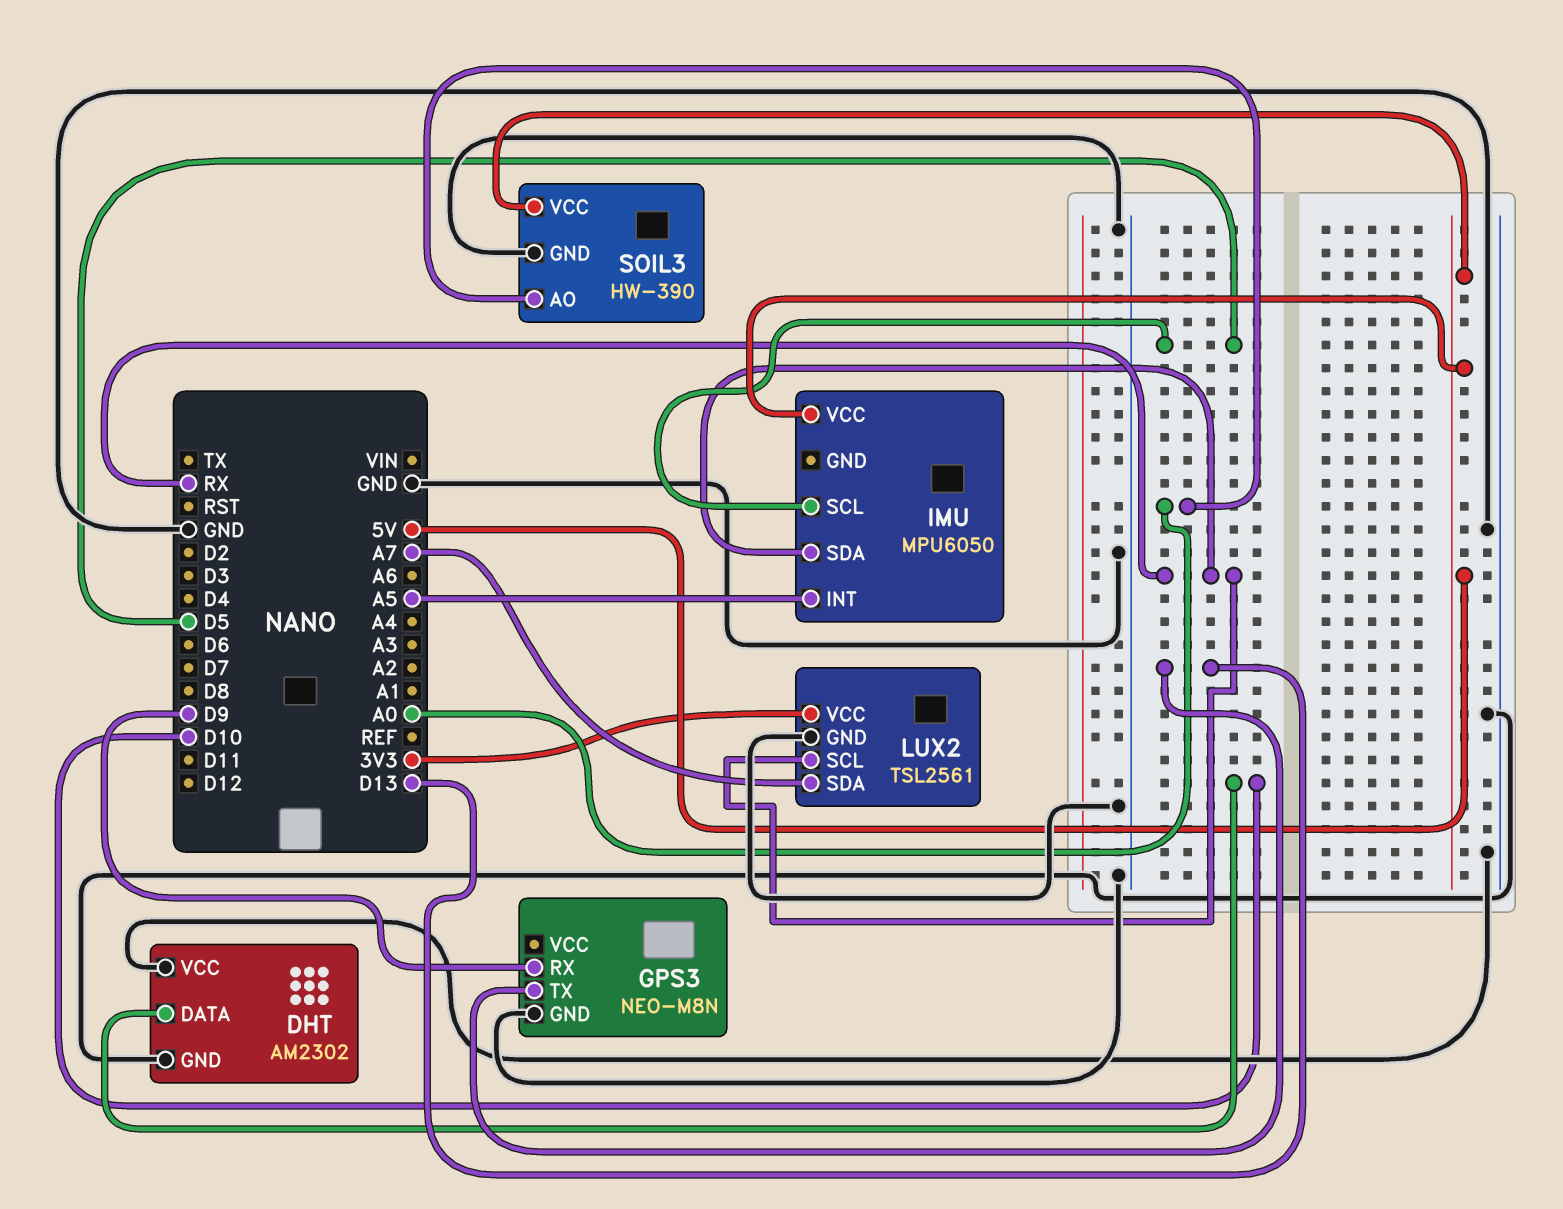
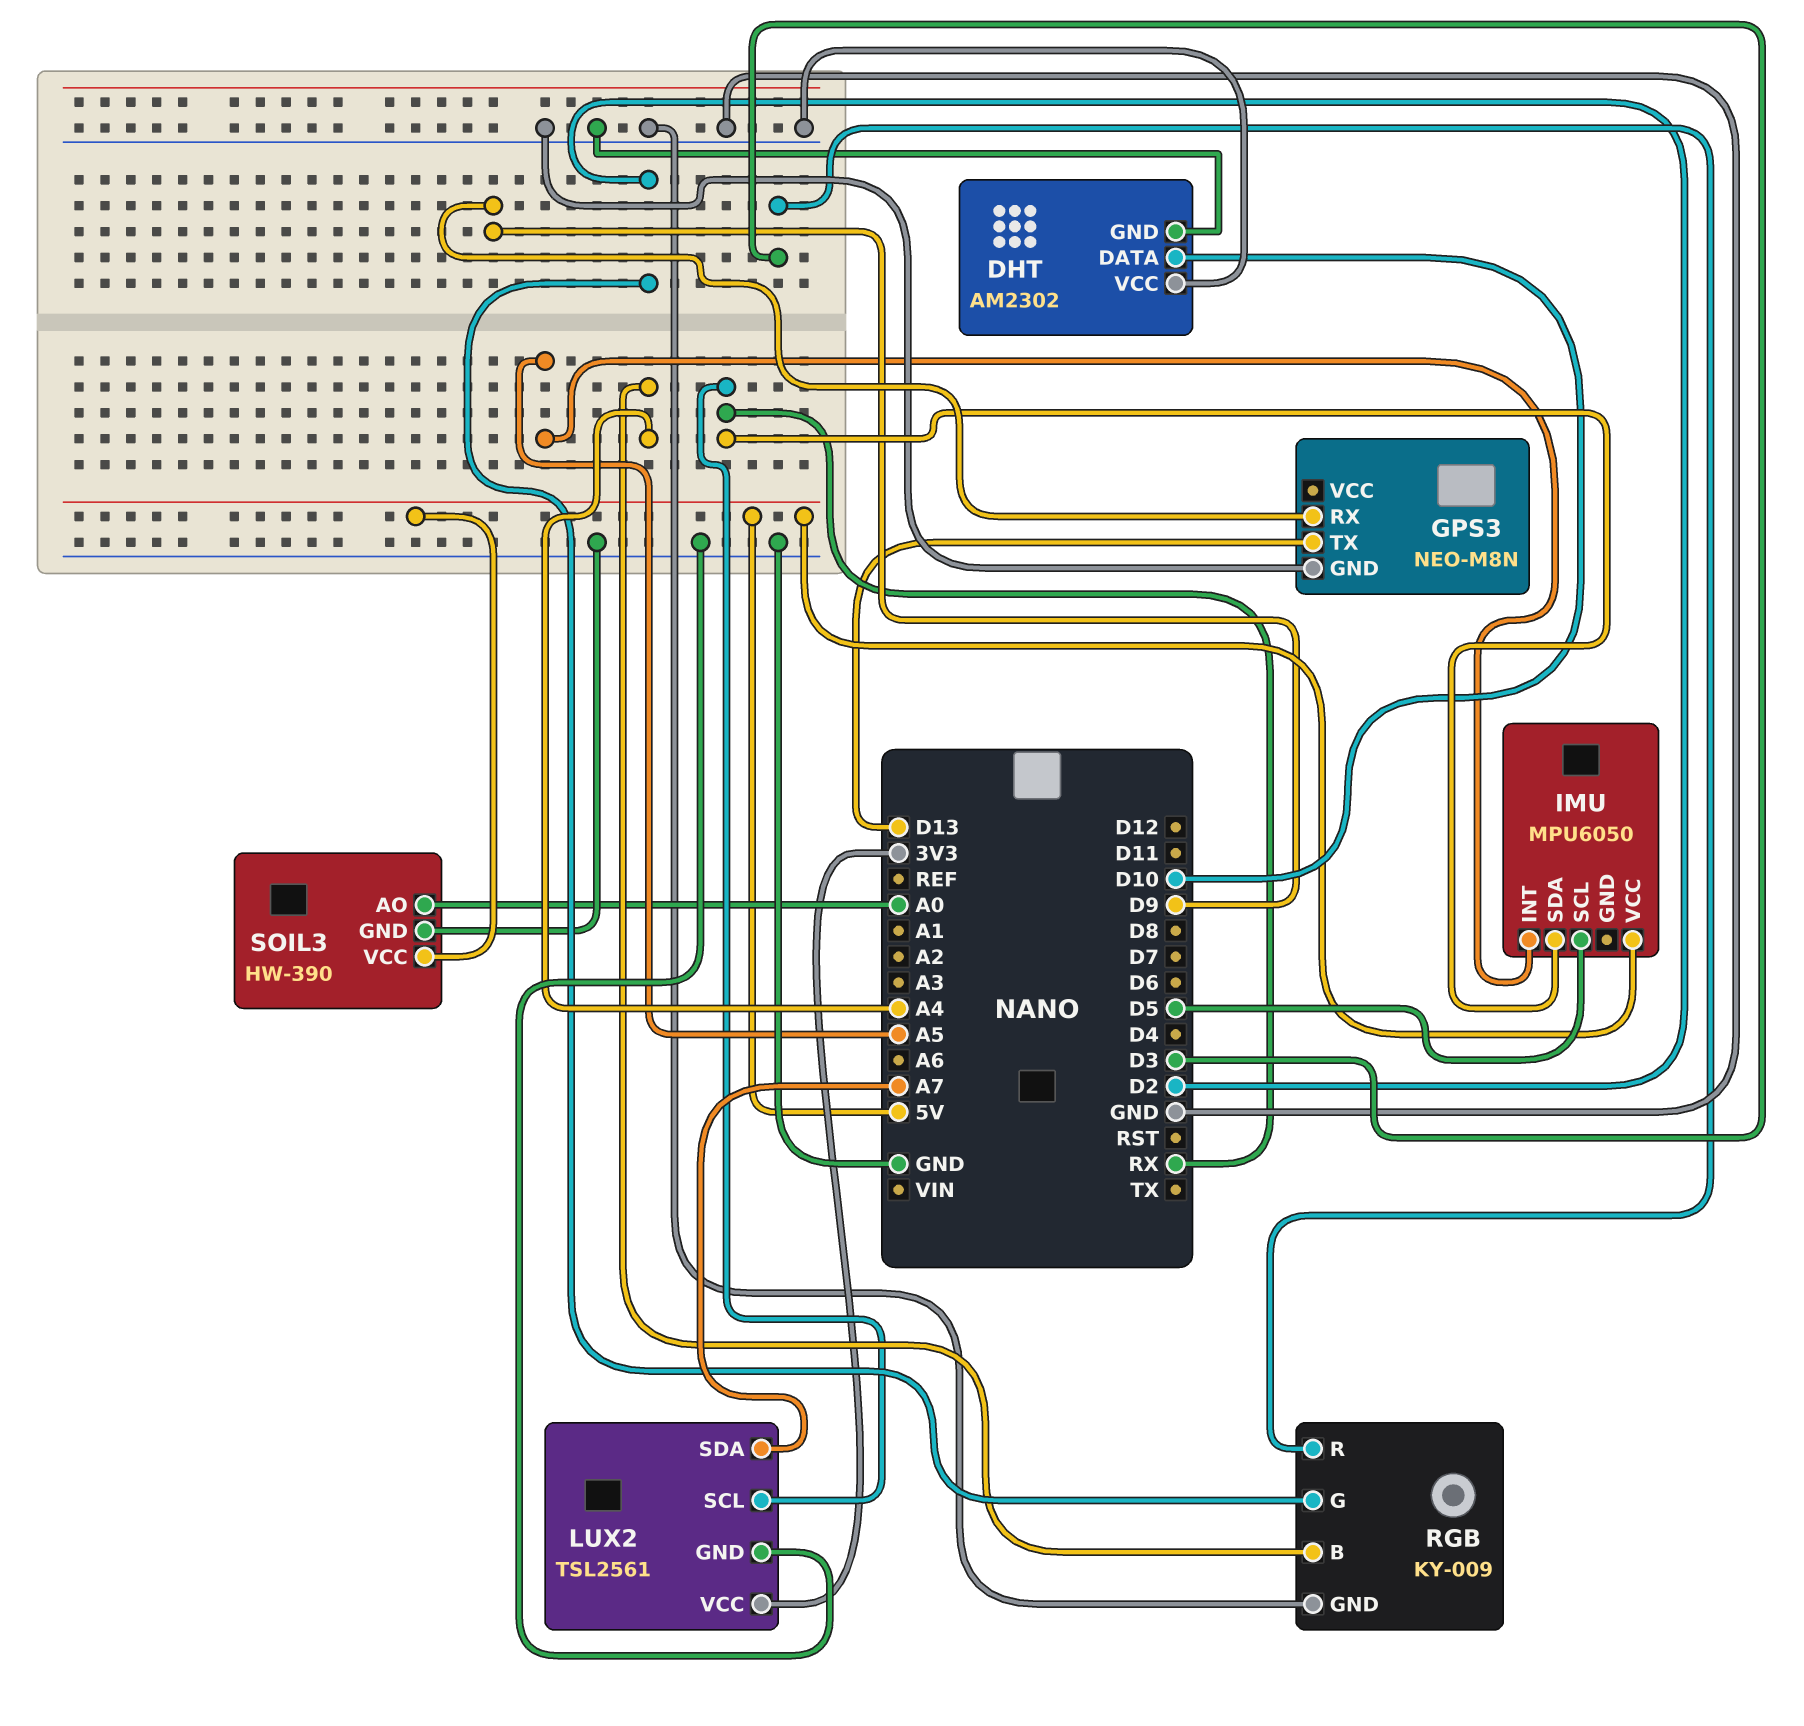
RGB: none -> KY-009
RGB pin B: none -> A4
RGB pin G: none -> D2
RGB pin GND: none -> GND
RGB pin R: none -> D3

